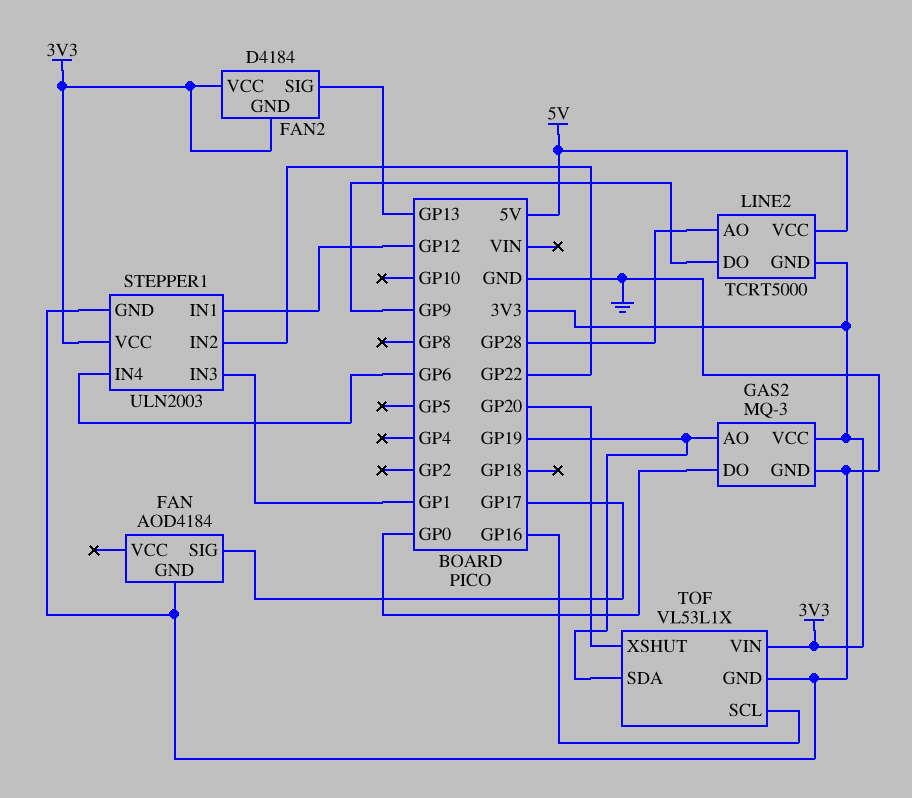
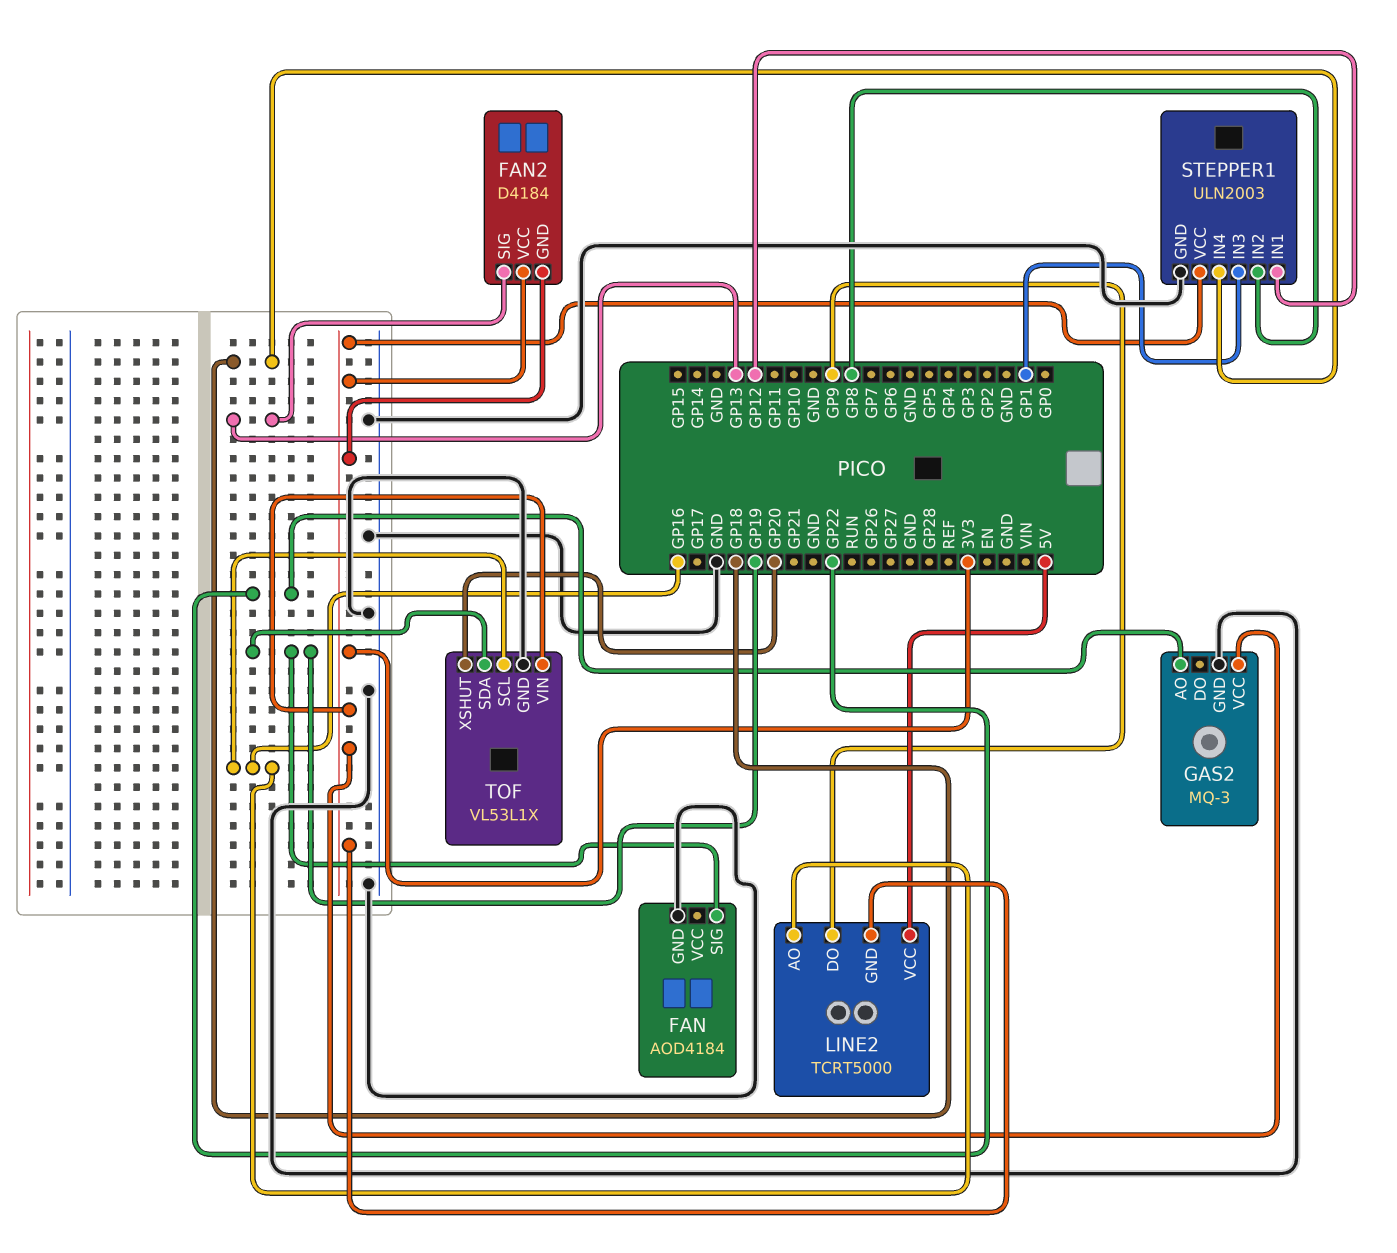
FAN pin SIG: GP17 -> GP19
GAS2 pin AO: GP19 -> GP22
GAS2 pin DO: GP0 -> none
LINE2 pin AO: GP28 -> GP16
STEPPER1 pin IN2: GP22 -> GP8
STEPPER1 pin IN4: GP6 -> GP18

